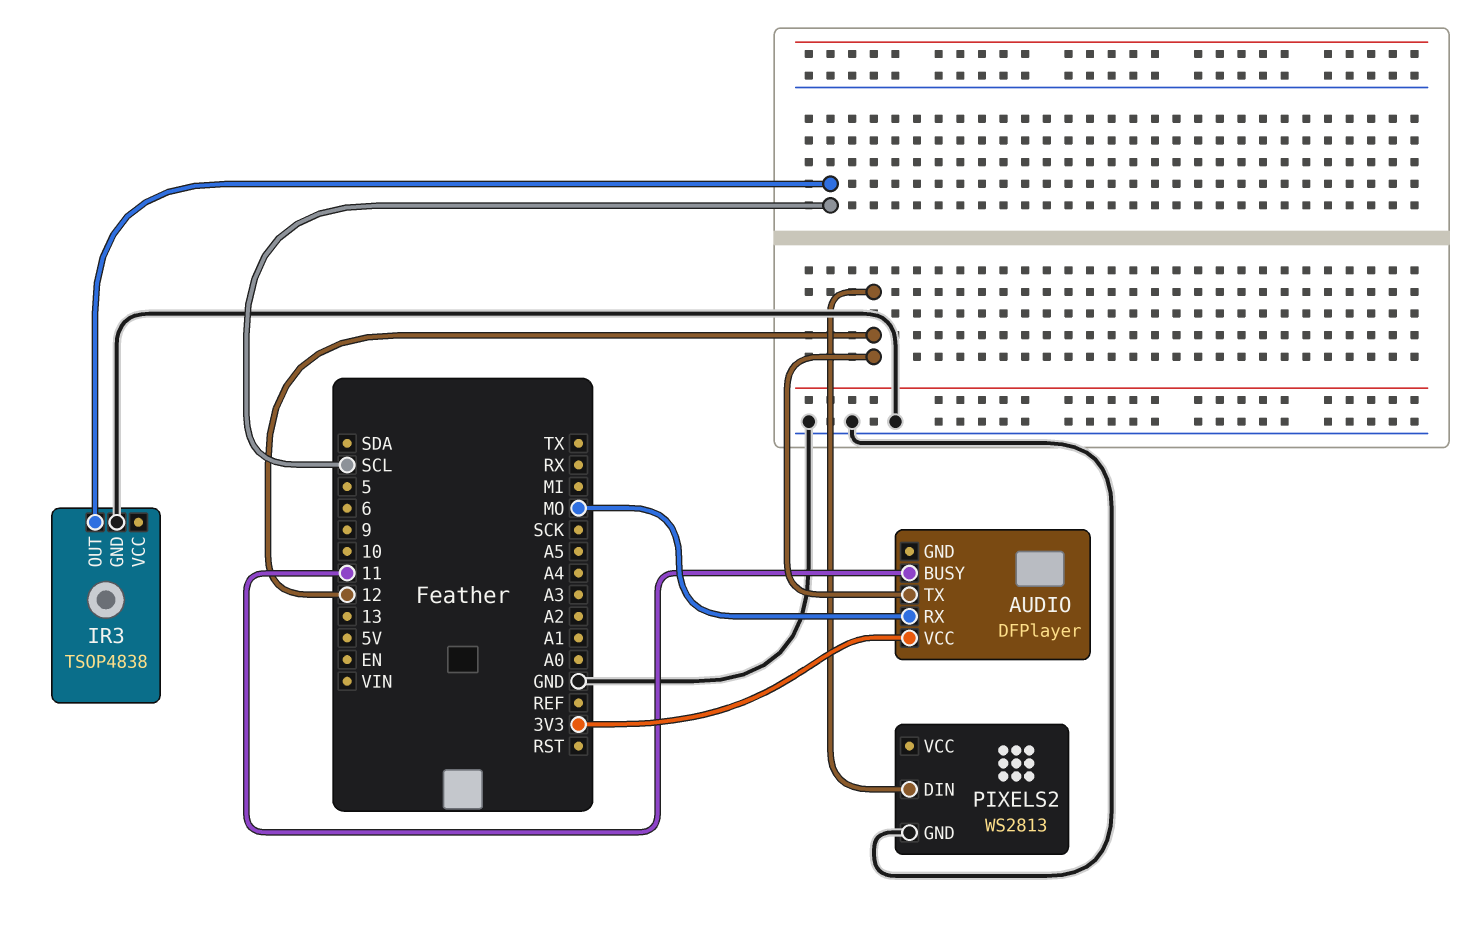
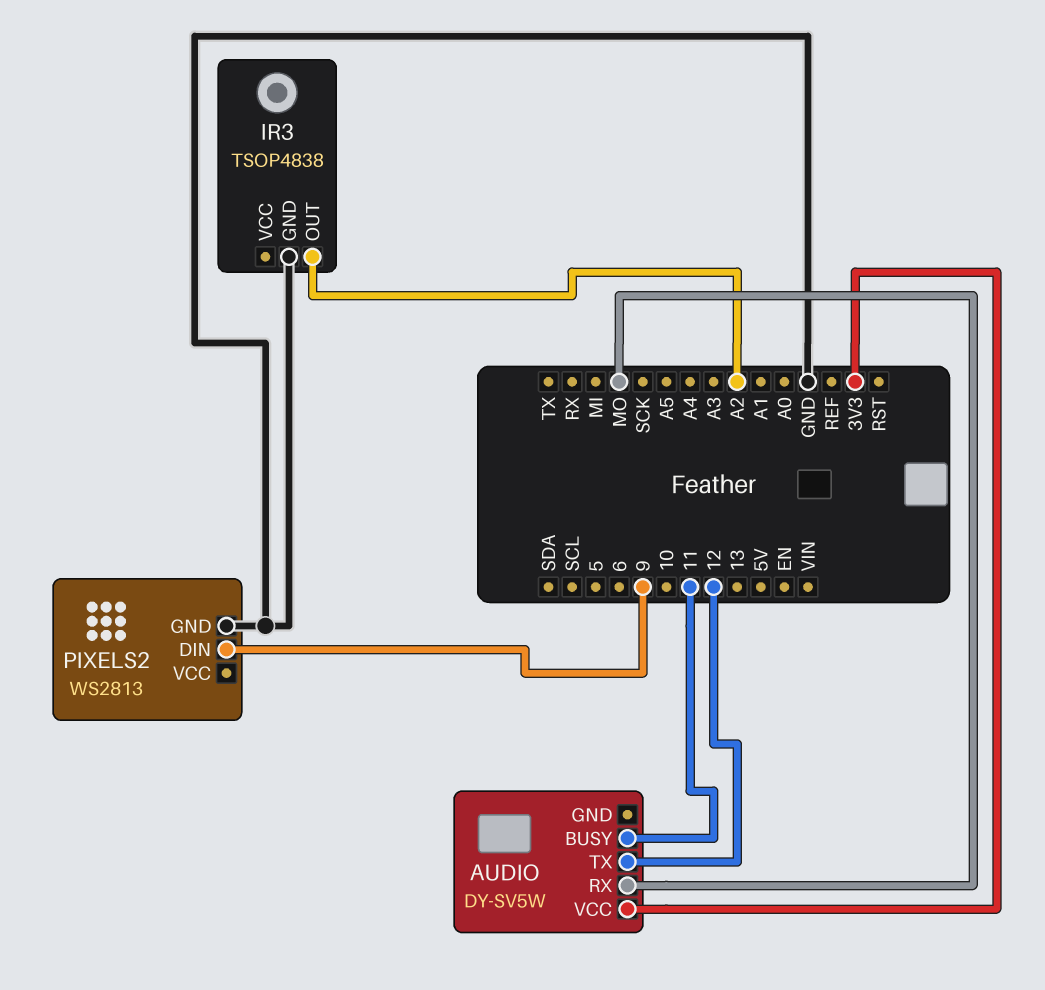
AUDIO: DFPlayer -> DY-SV5W
IR3 pin OUT: SCL -> A2
PIXELS2 pin DIN: 12 -> 9

